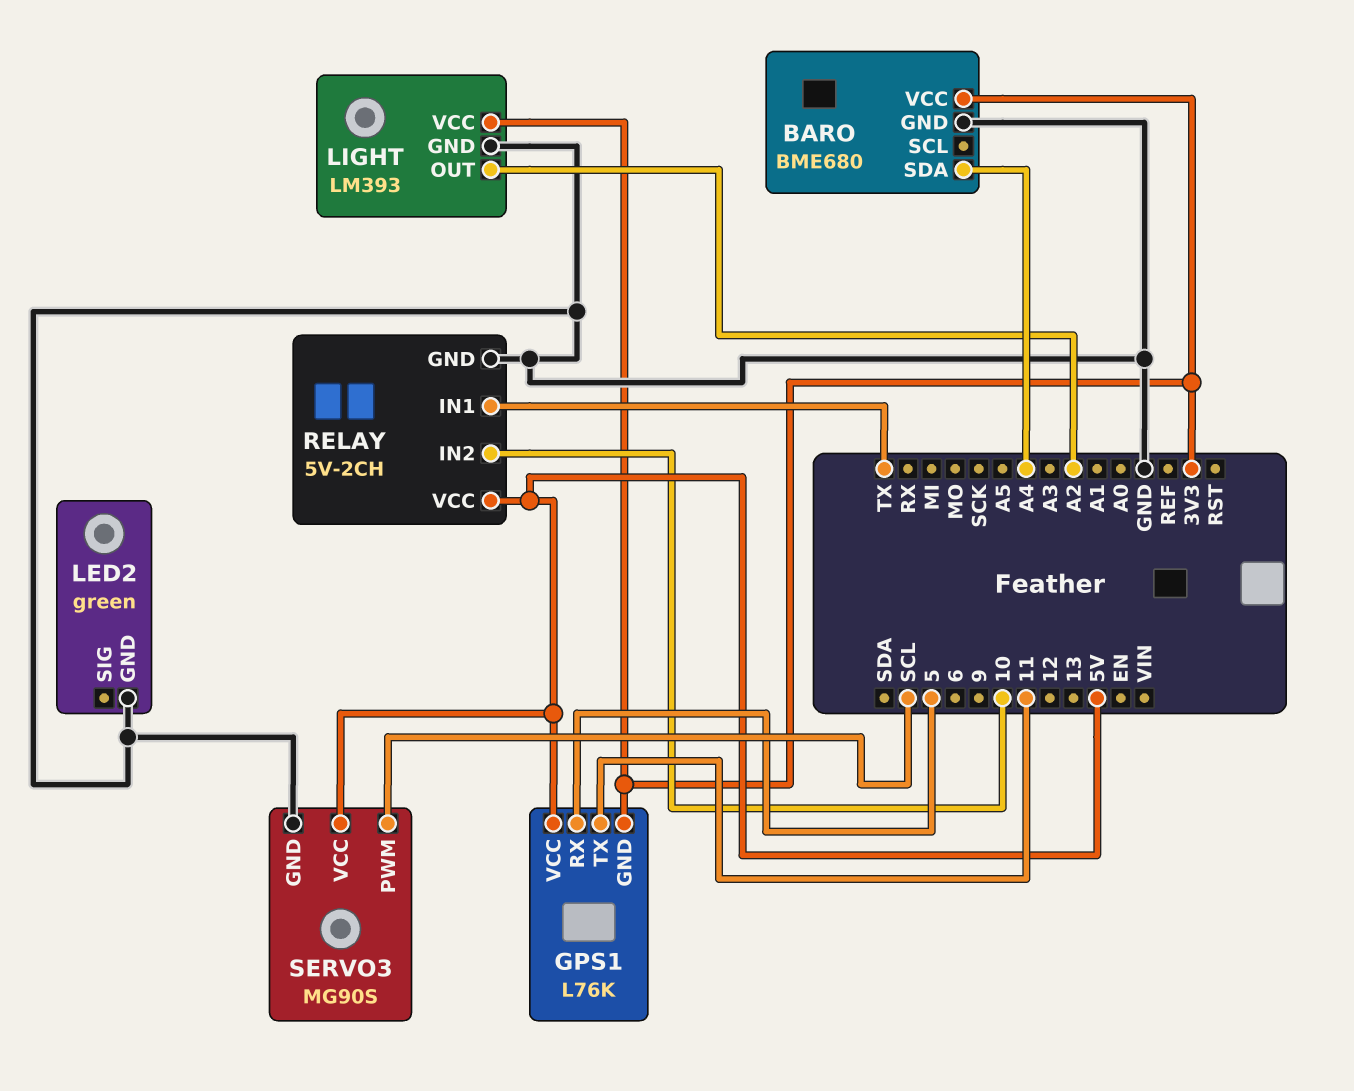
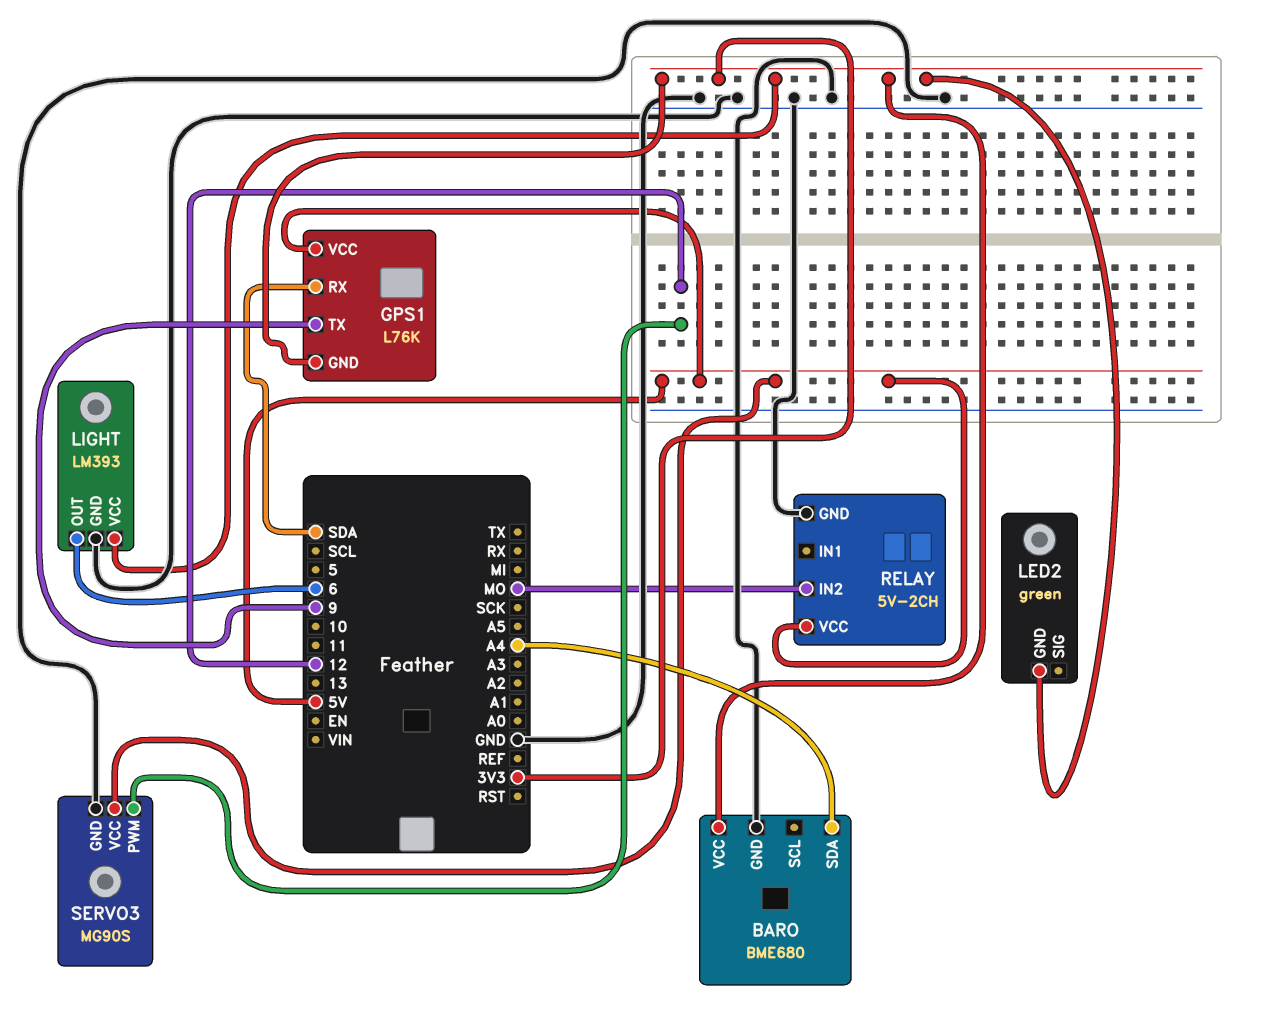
GPS1 pin RX: 5 -> SDA
GPS1 pin TX: 11 -> 9
LED2 pin GND: GND -> 3V3
LIGHT pin OUT: A2 -> 6
RELAY pin IN1: TX -> none
RELAY pin IN2: 10 -> MO
SERVO3 pin PWM: SCL -> 12

